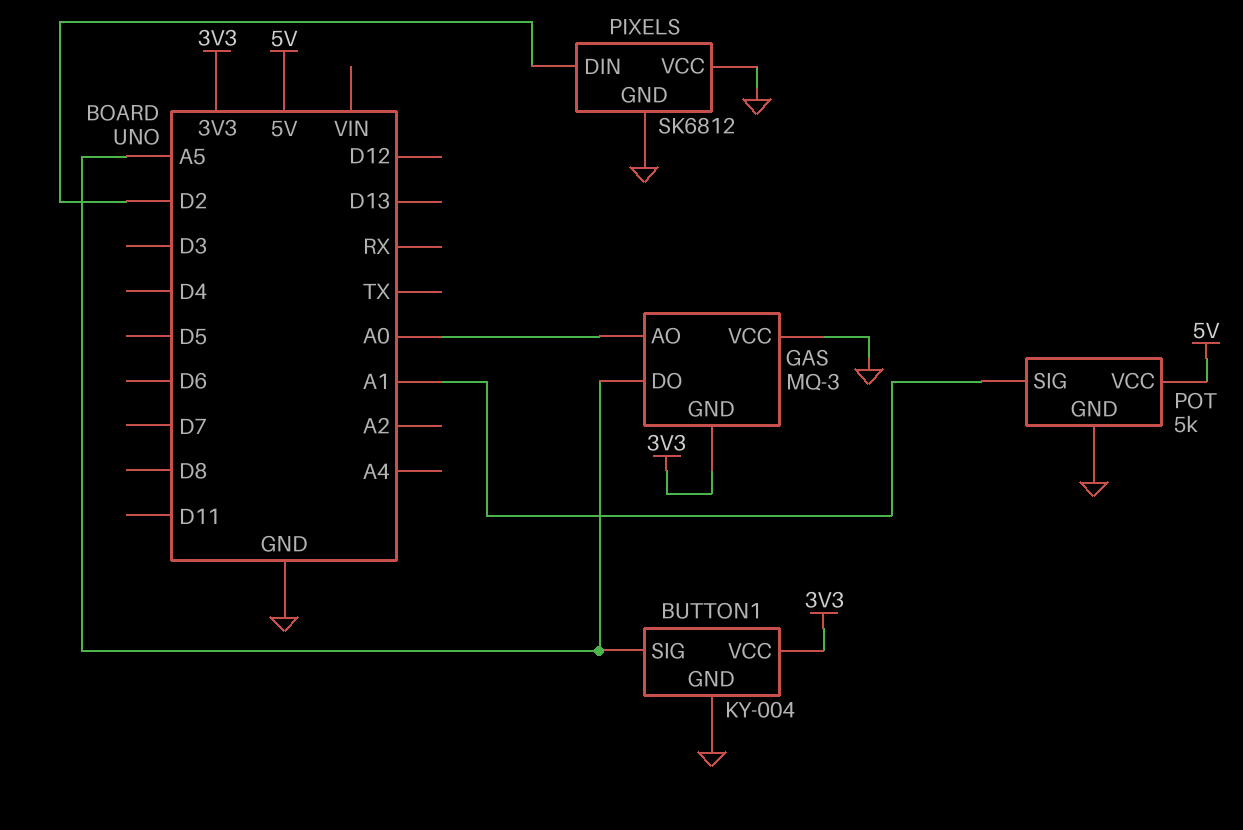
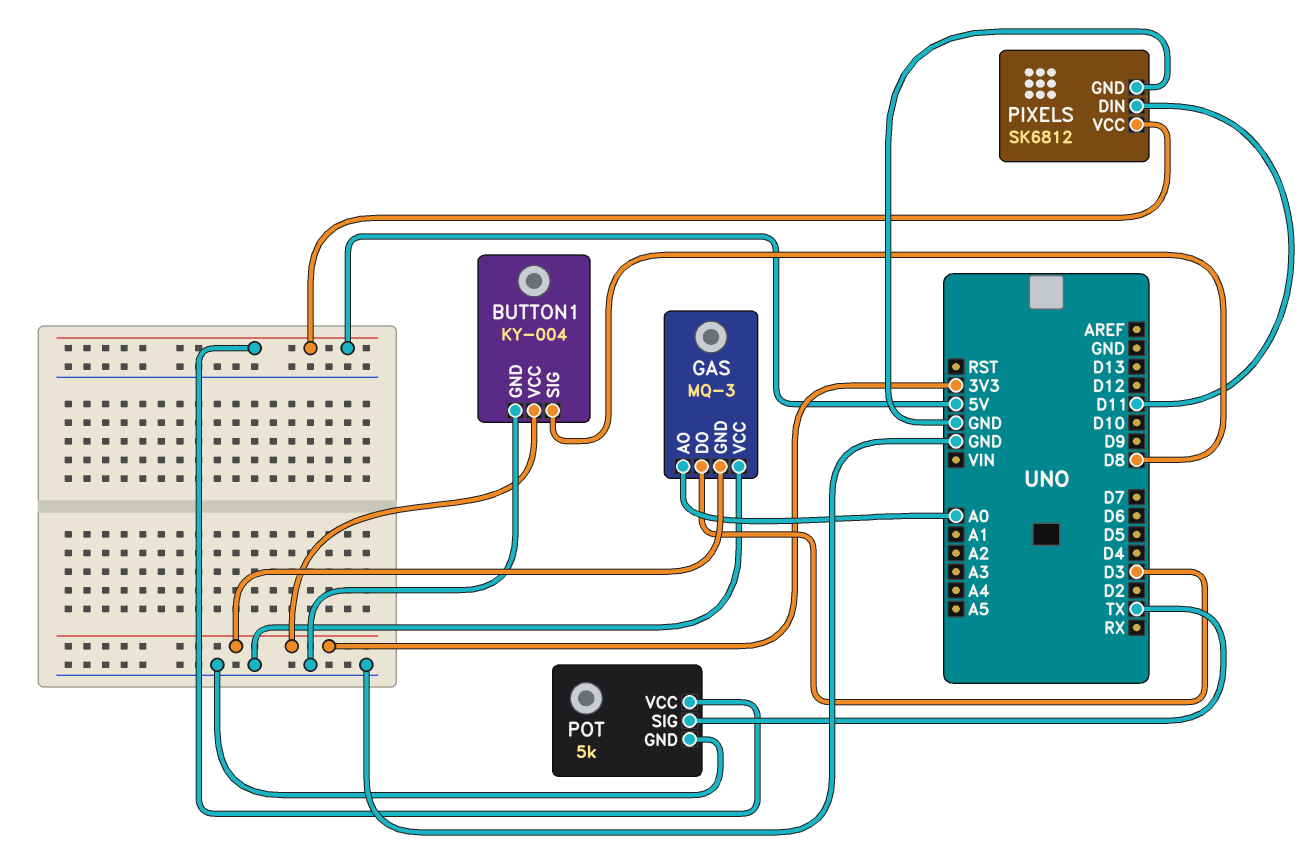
BUTTON1 pin SIG: A5 -> D8
GAS pin DO: A5 -> D3
PIXELS pin DIN: D2 -> D11
PIXELS pin VCC: GND -> 5V
POT pin SIG: A1 -> TX

